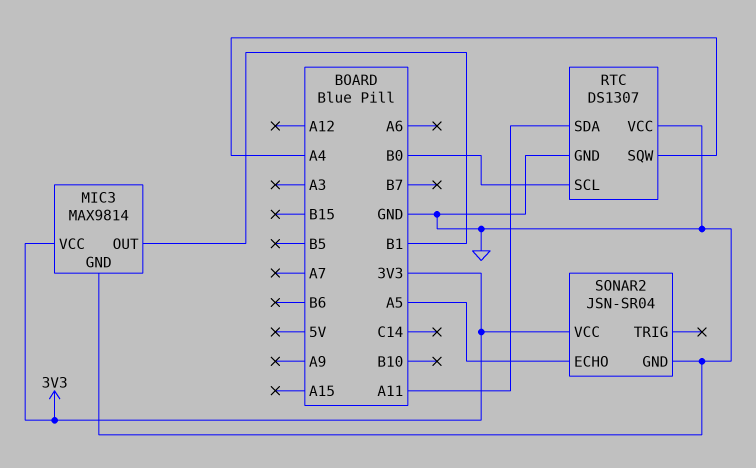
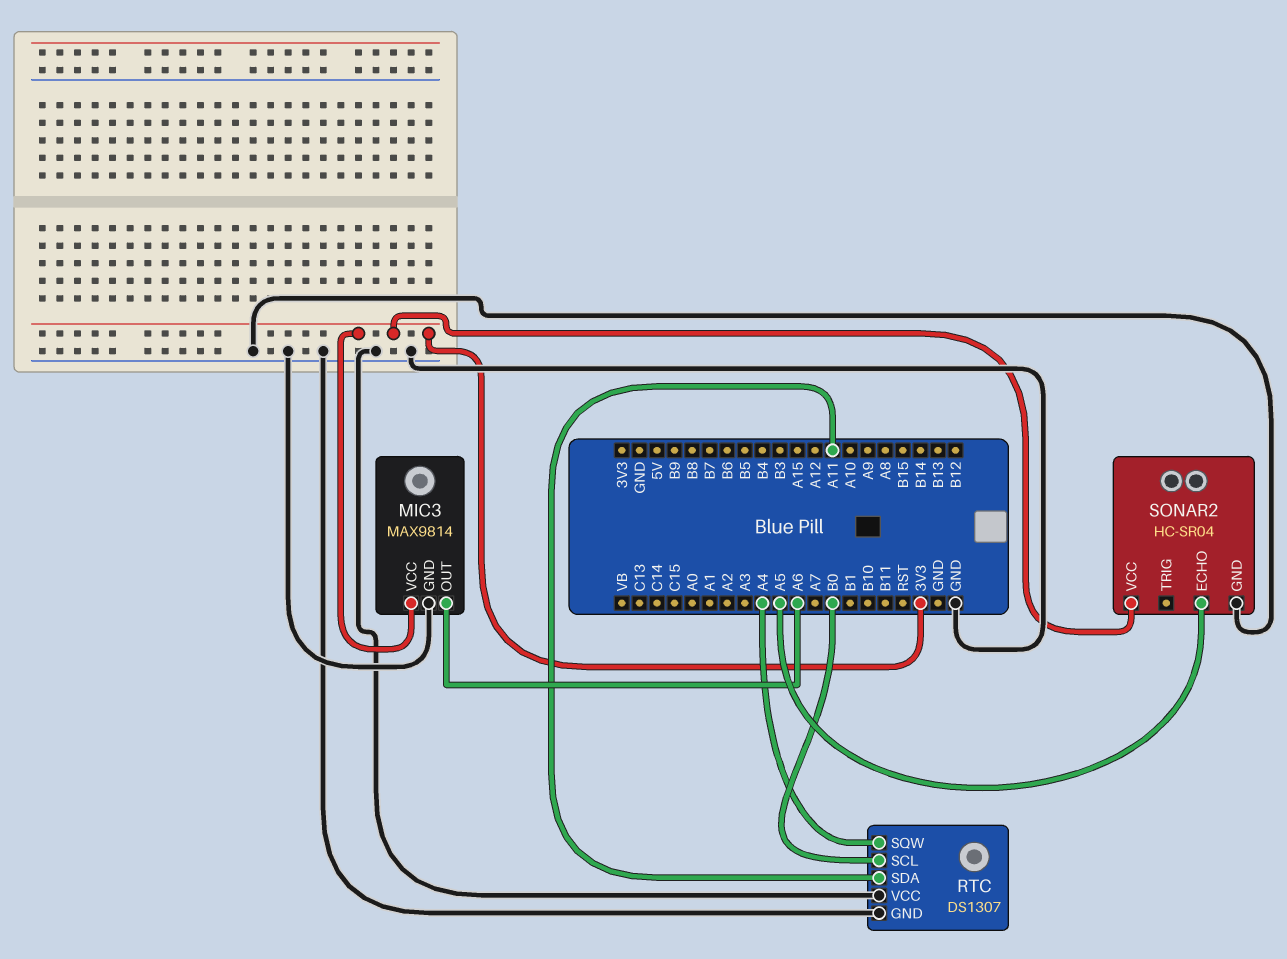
MIC3 pin OUT: B1 -> A6
SONAR2: JSN-SR04 -> HC-SR04

